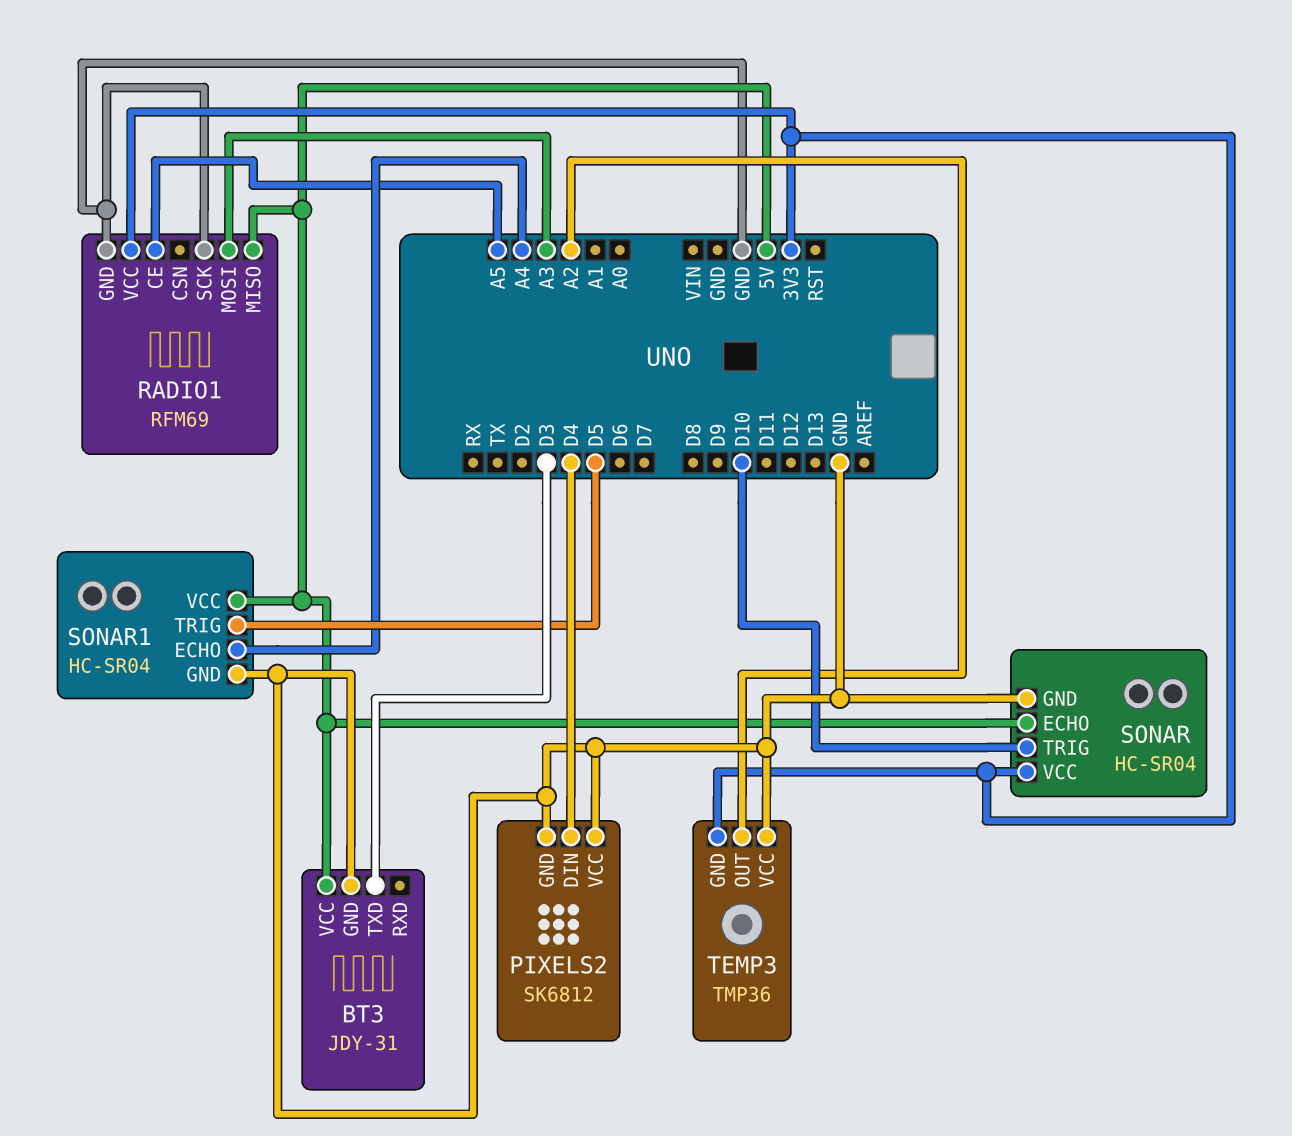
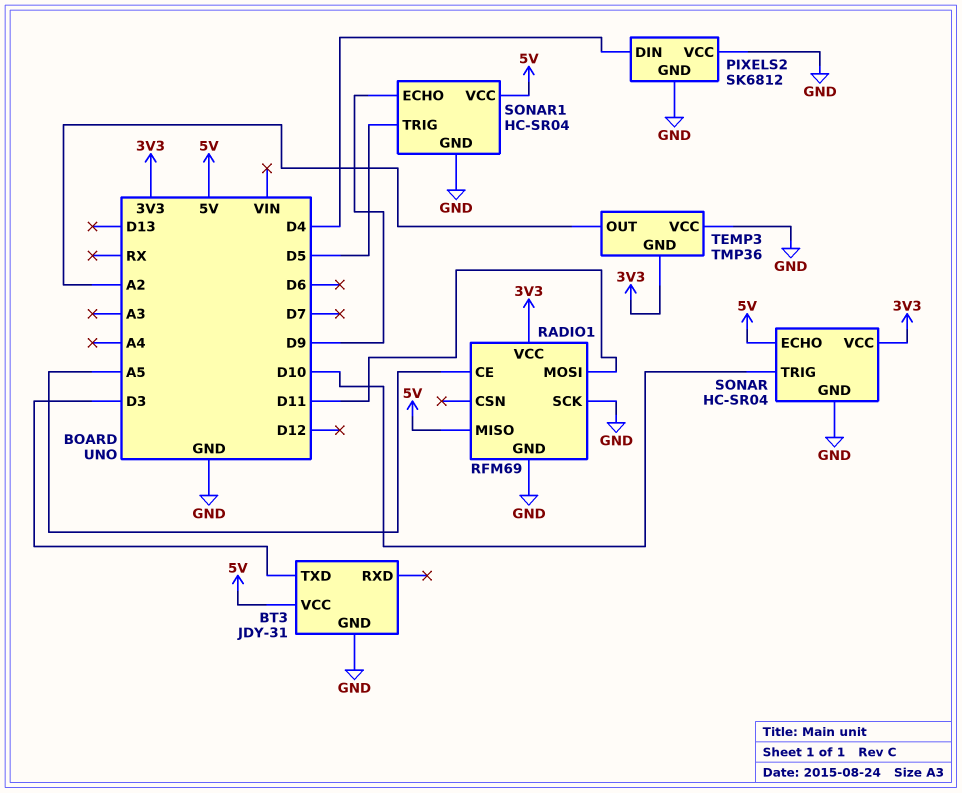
RADIO1 pin MOSI: A3 -> D11
SONAR1 pin ECHO: A4 -> D9

